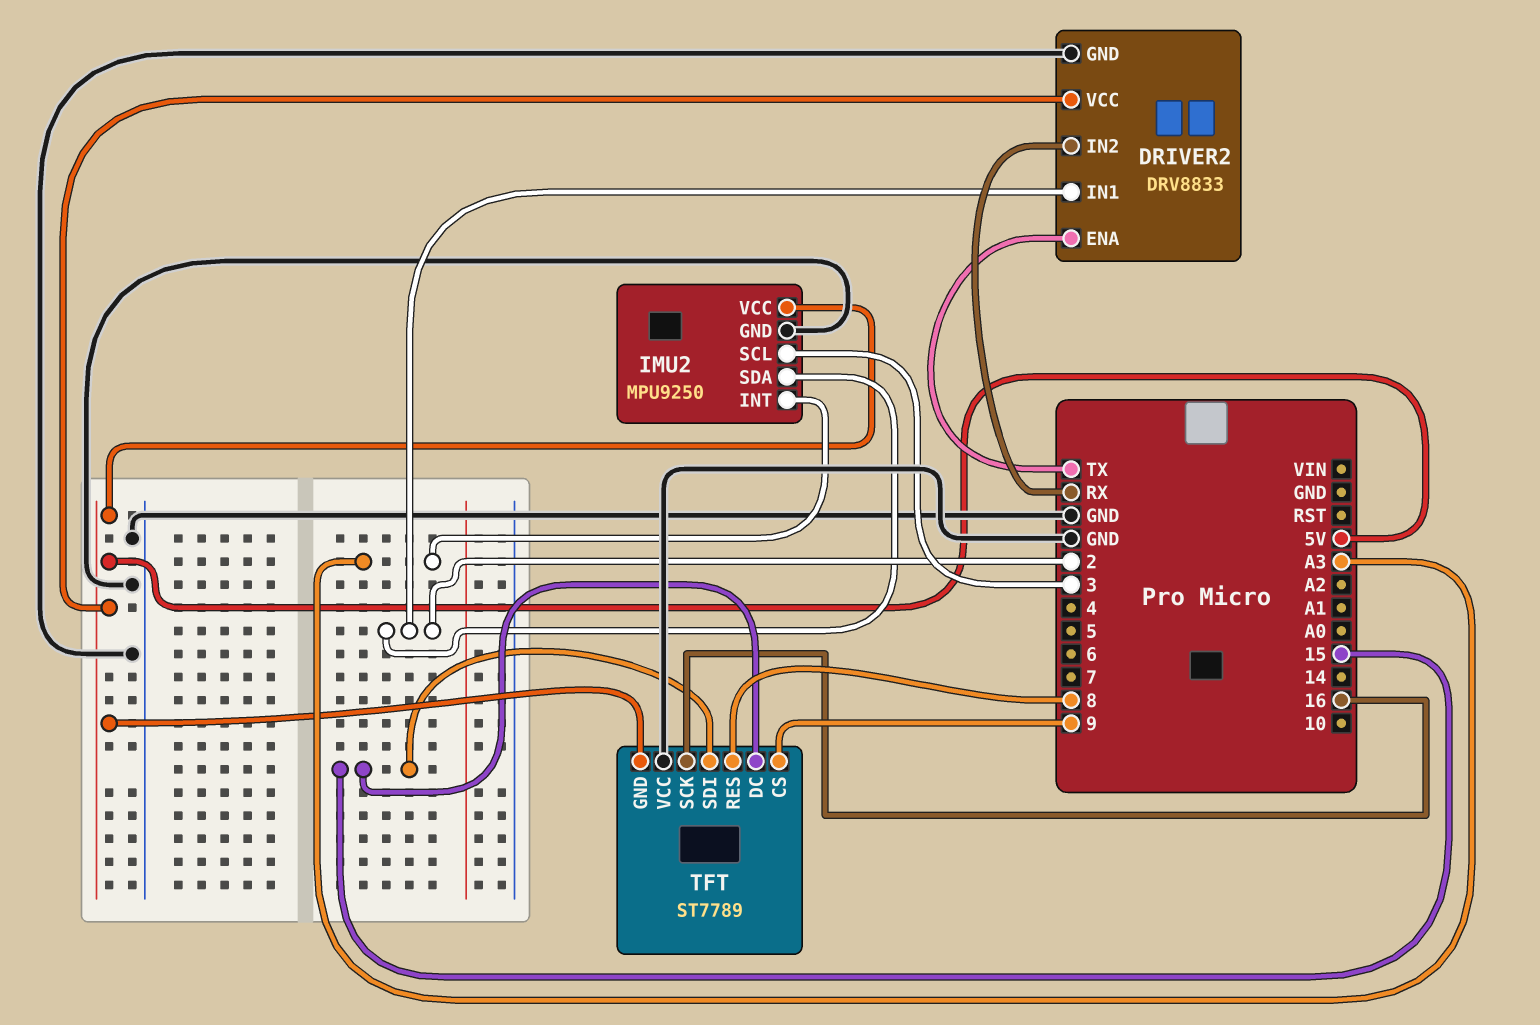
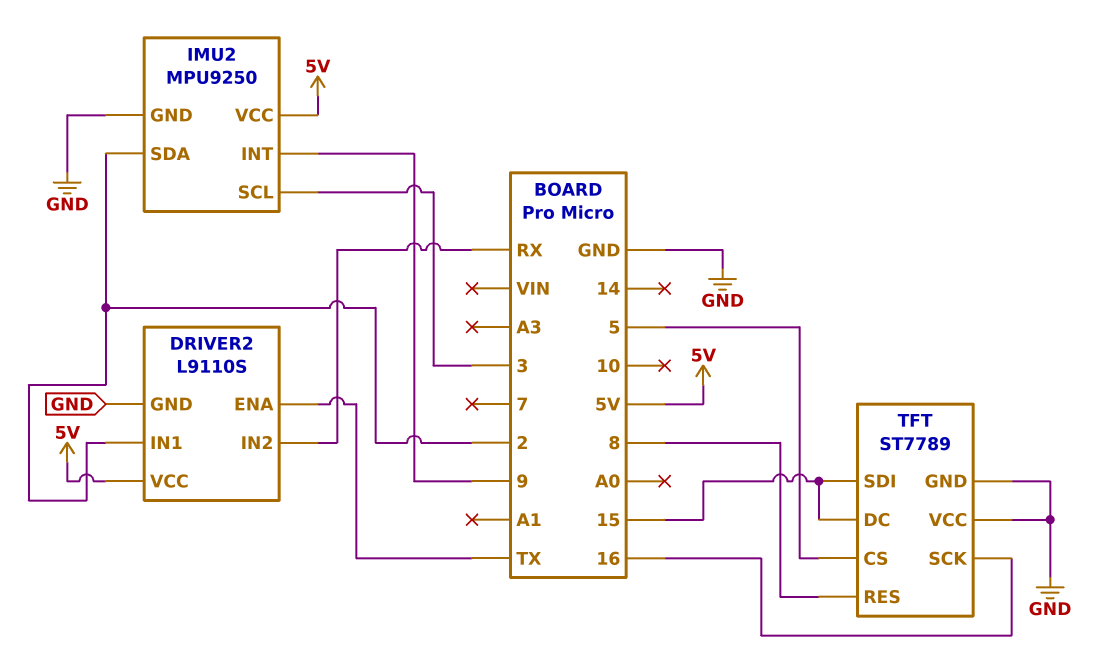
DRIVER2: DRV8833 -> L9110S
IMU2 pin INT: A3 -> 9
TFT pin CS: 9 -> 5
TFT pin GND: 5V -> GND

